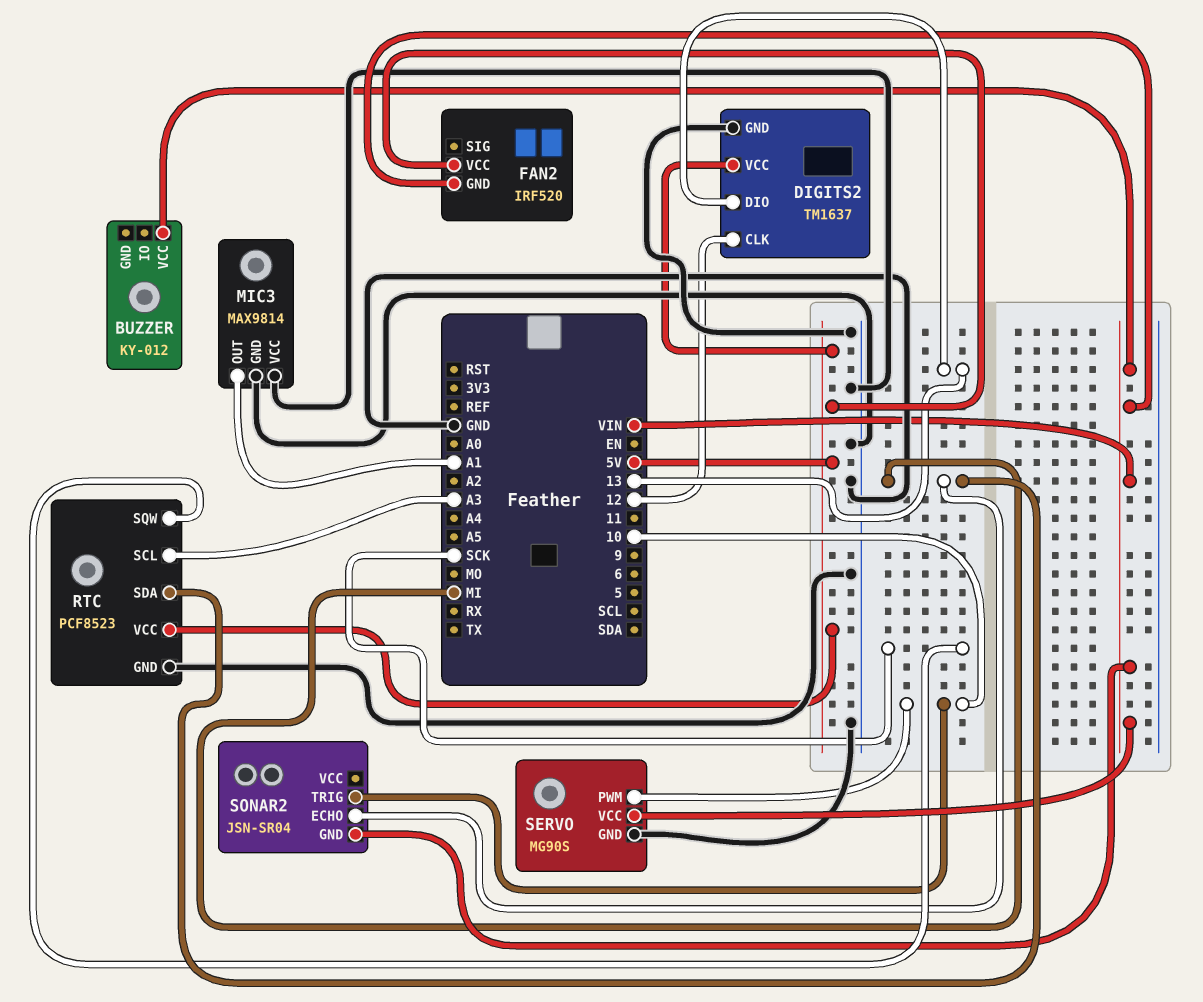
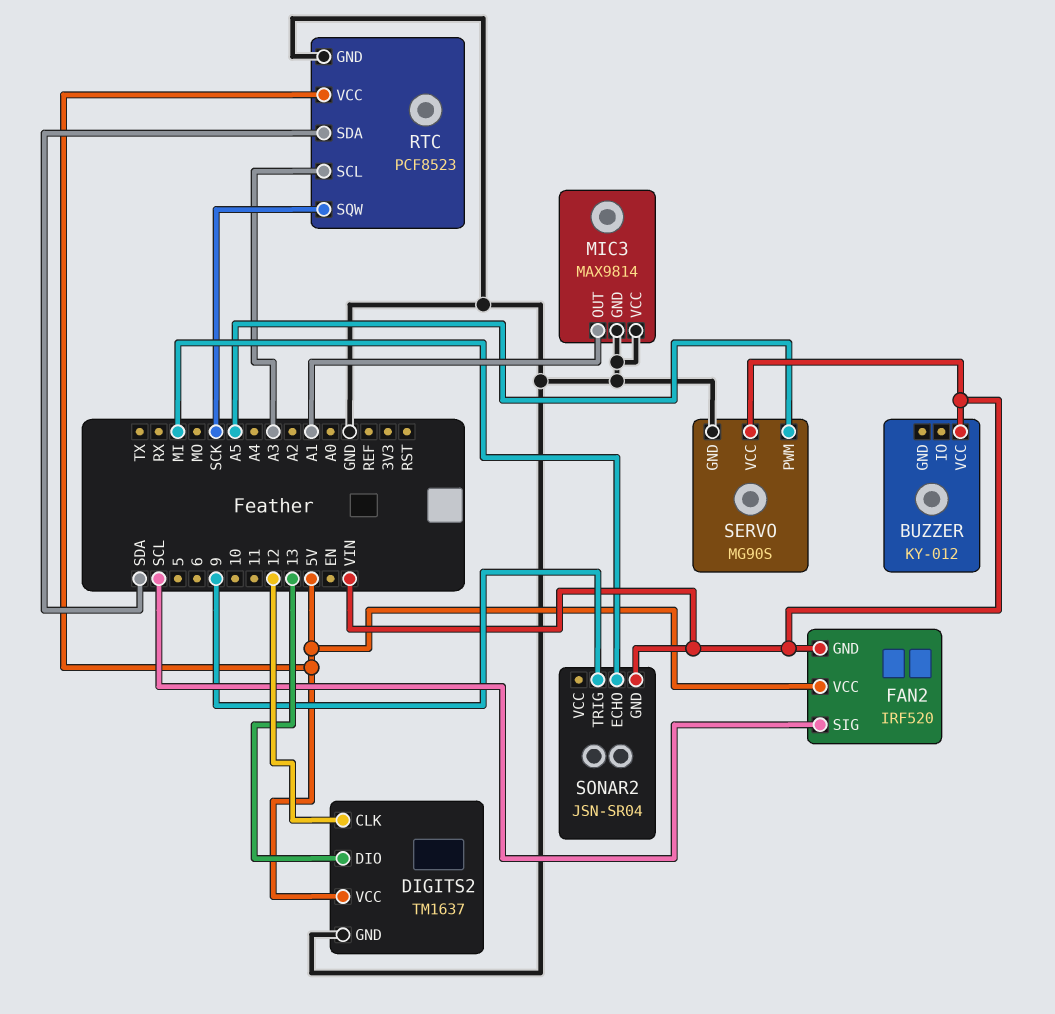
FAN2 pin SIG: none -> SCL
RTC pin SDA: MI -> SDA
SERVO pin PWM: 10 -> A5
SONAR2 pin TRIG: 10 -> 9

